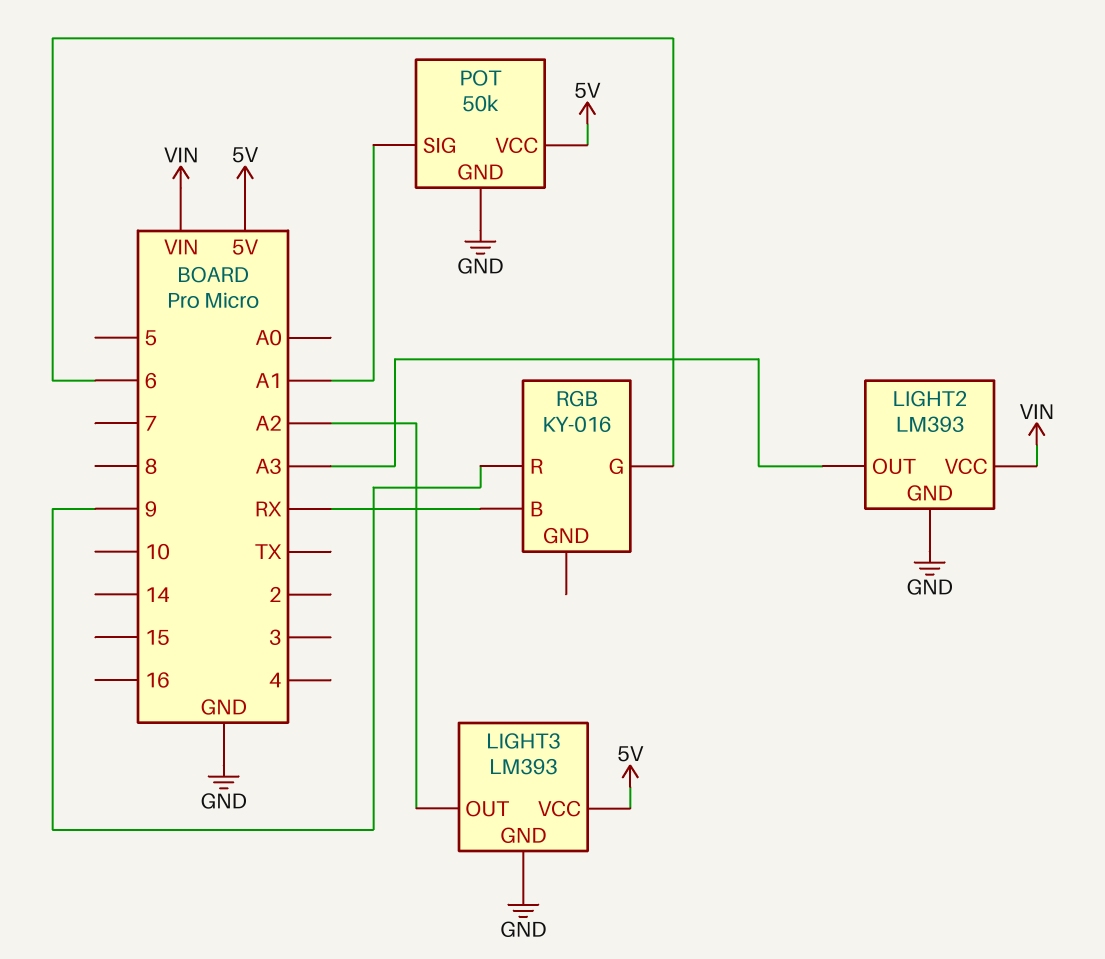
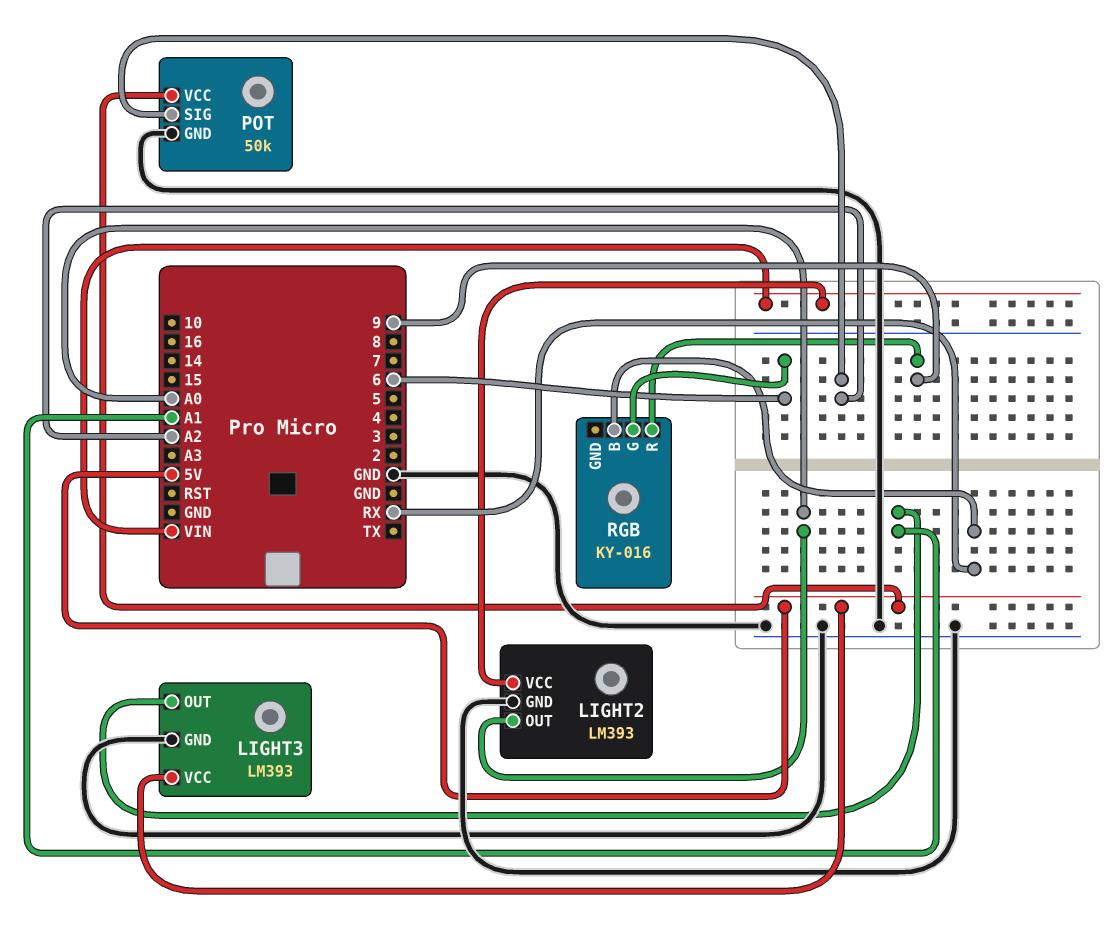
LIGHT2 pin OUT: A3 -> A0
LIGHT3 pin OUT: A2 -> A1
POT pin SIG: A1 -> A2

